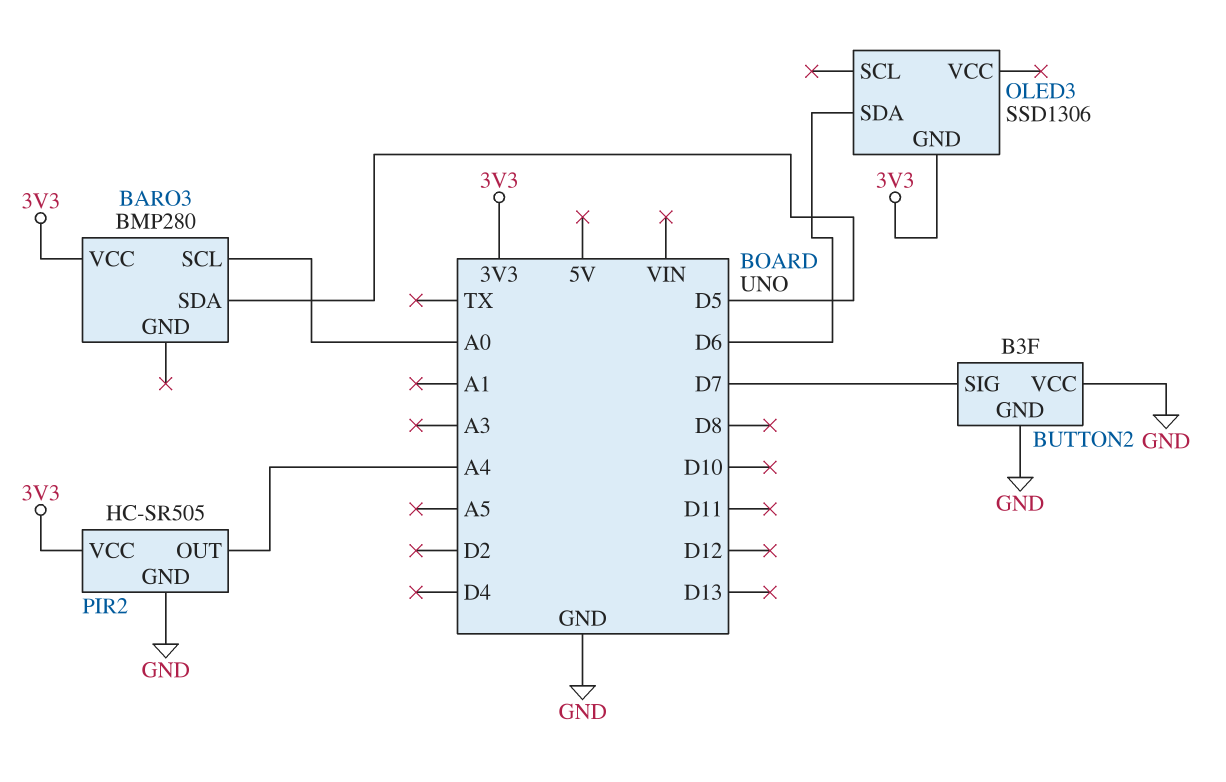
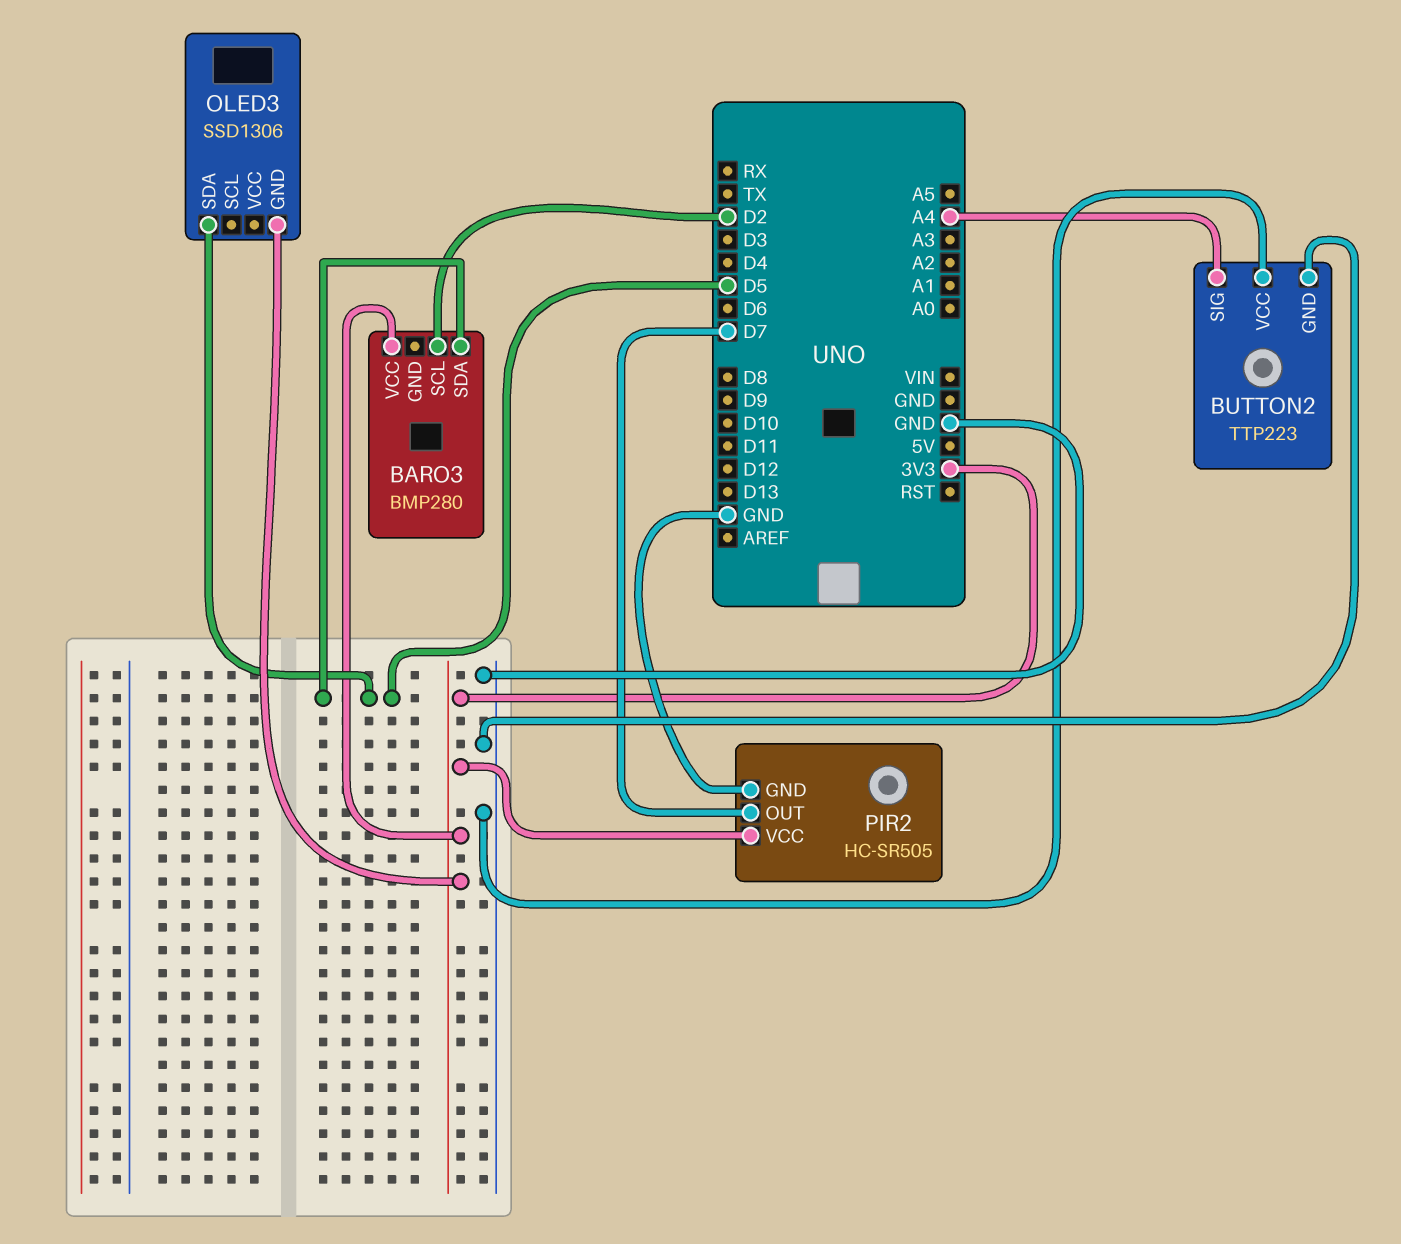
BARO3 pin SCL: A0 -> D2
BUTTON2: B3F -> TTP223
BUTTON2 pin SIG: D7 -> A4
OLED3 pin SDA: D6 -> D5
PIR2 pin OUT: A4 -> D7

